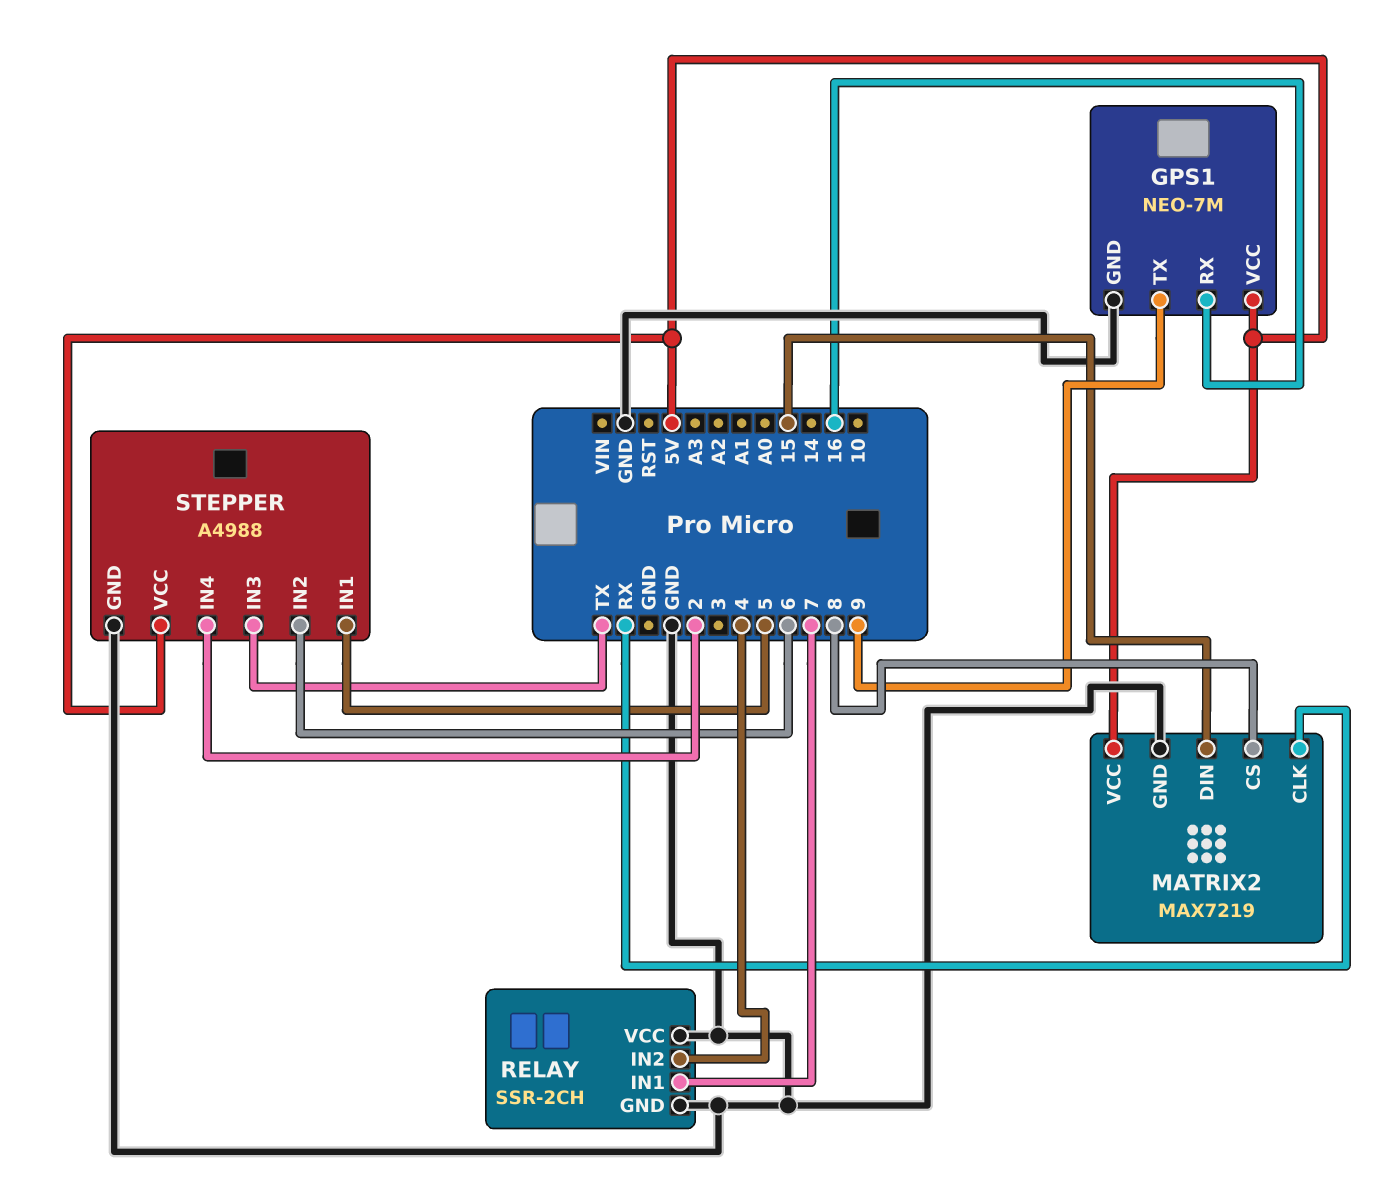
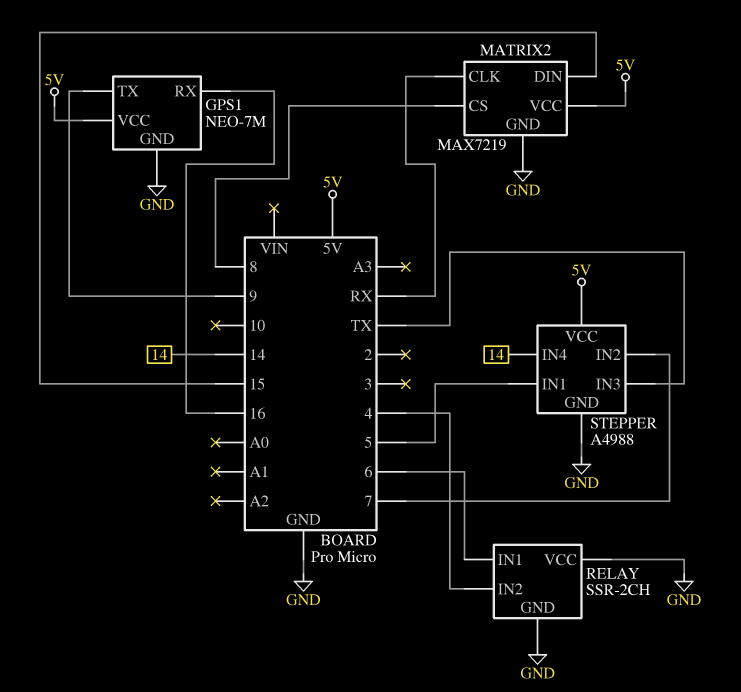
RELAY pin IN1: 7 -> 6
STEPPER pin IN2: 6 -> 7
STEPPER pin IN4: 2 -> 14

